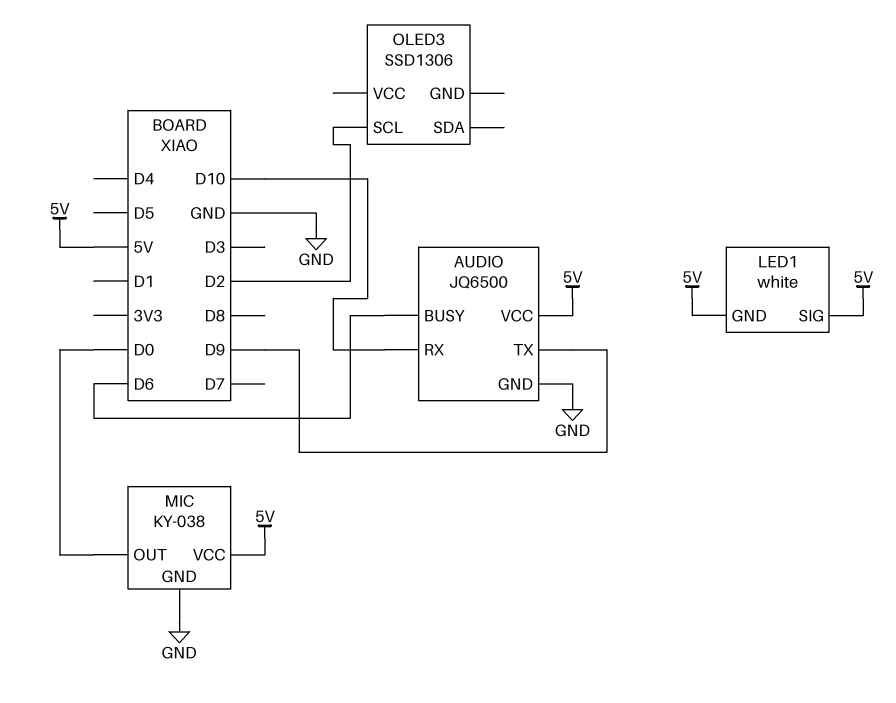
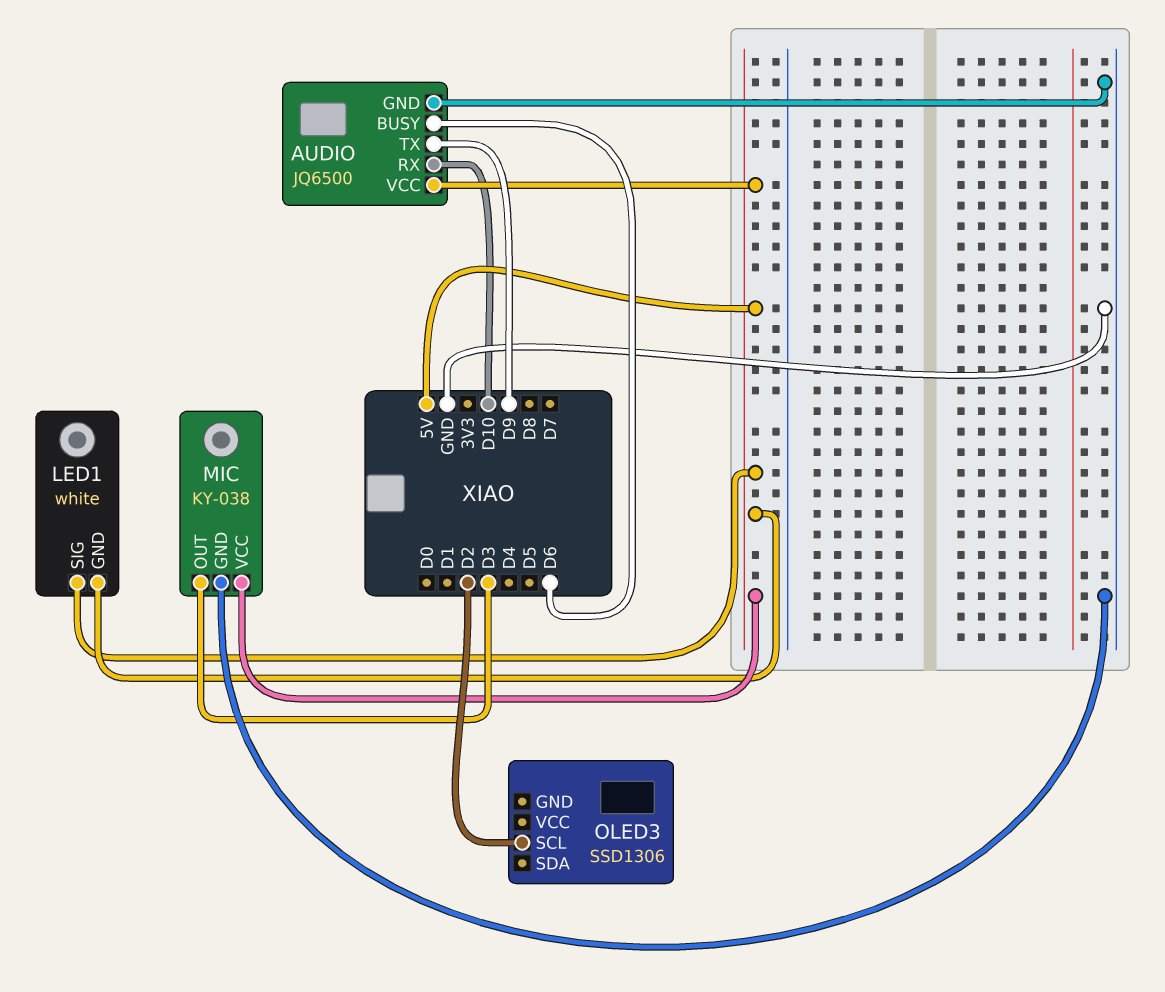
MIC pin OUT: D0 -> D3

